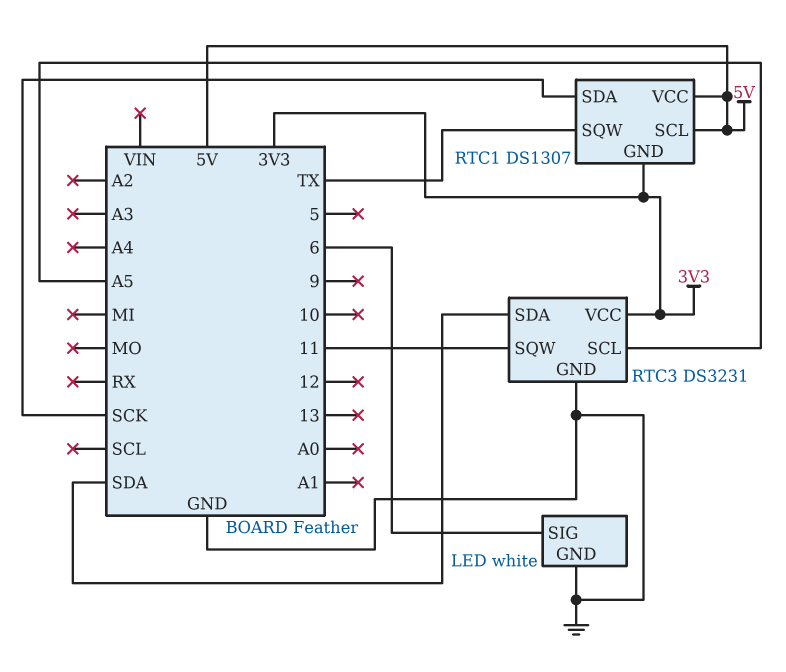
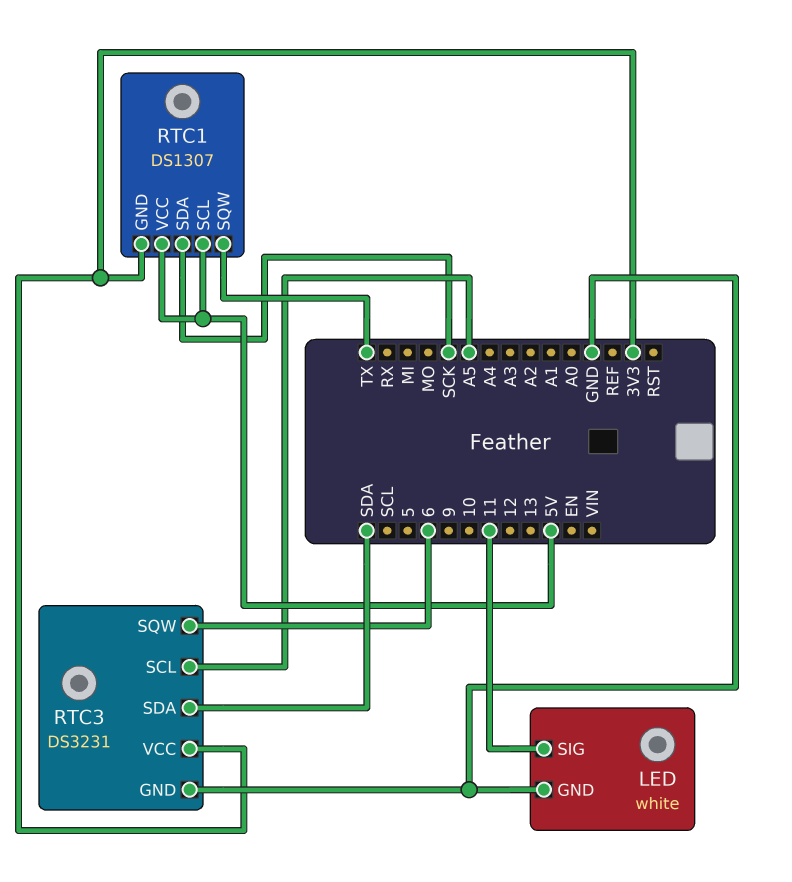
LED pin SIG: 6 -> 11
RTC3 pin SQW: 11 -> 6

